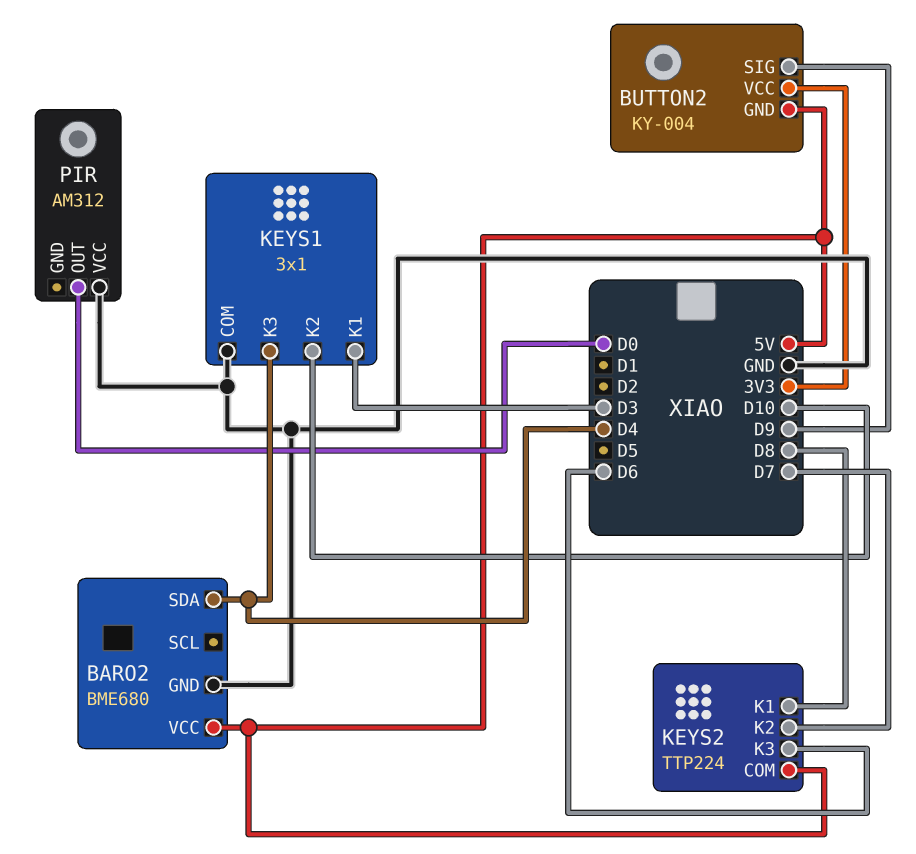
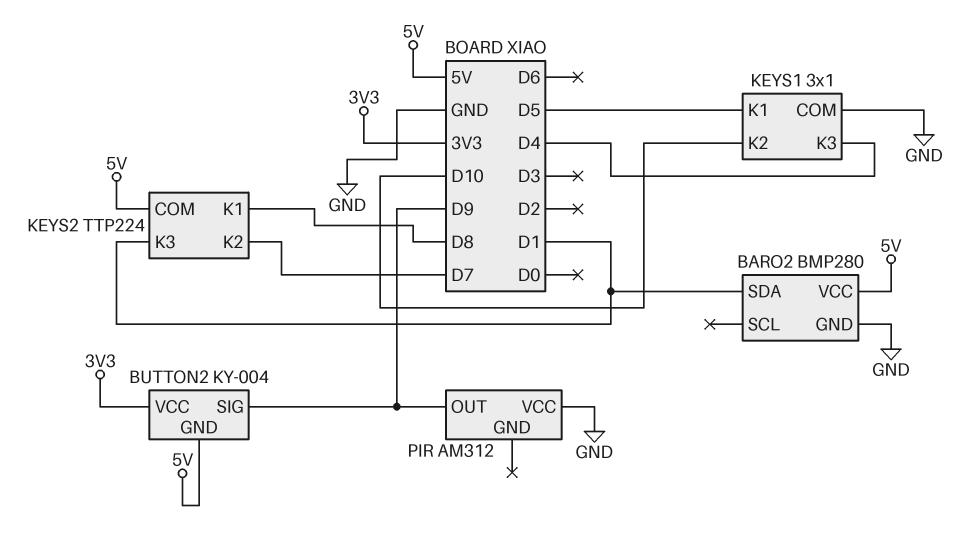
BARO2: BME680 -> BMP280
BARO2 pin SDA: D4 -> D1
KEYS1 pin K1: D3 -> D5
KEYS2 pin K3: D6 -> D1
PIR pin OUT: D0 -> D9

